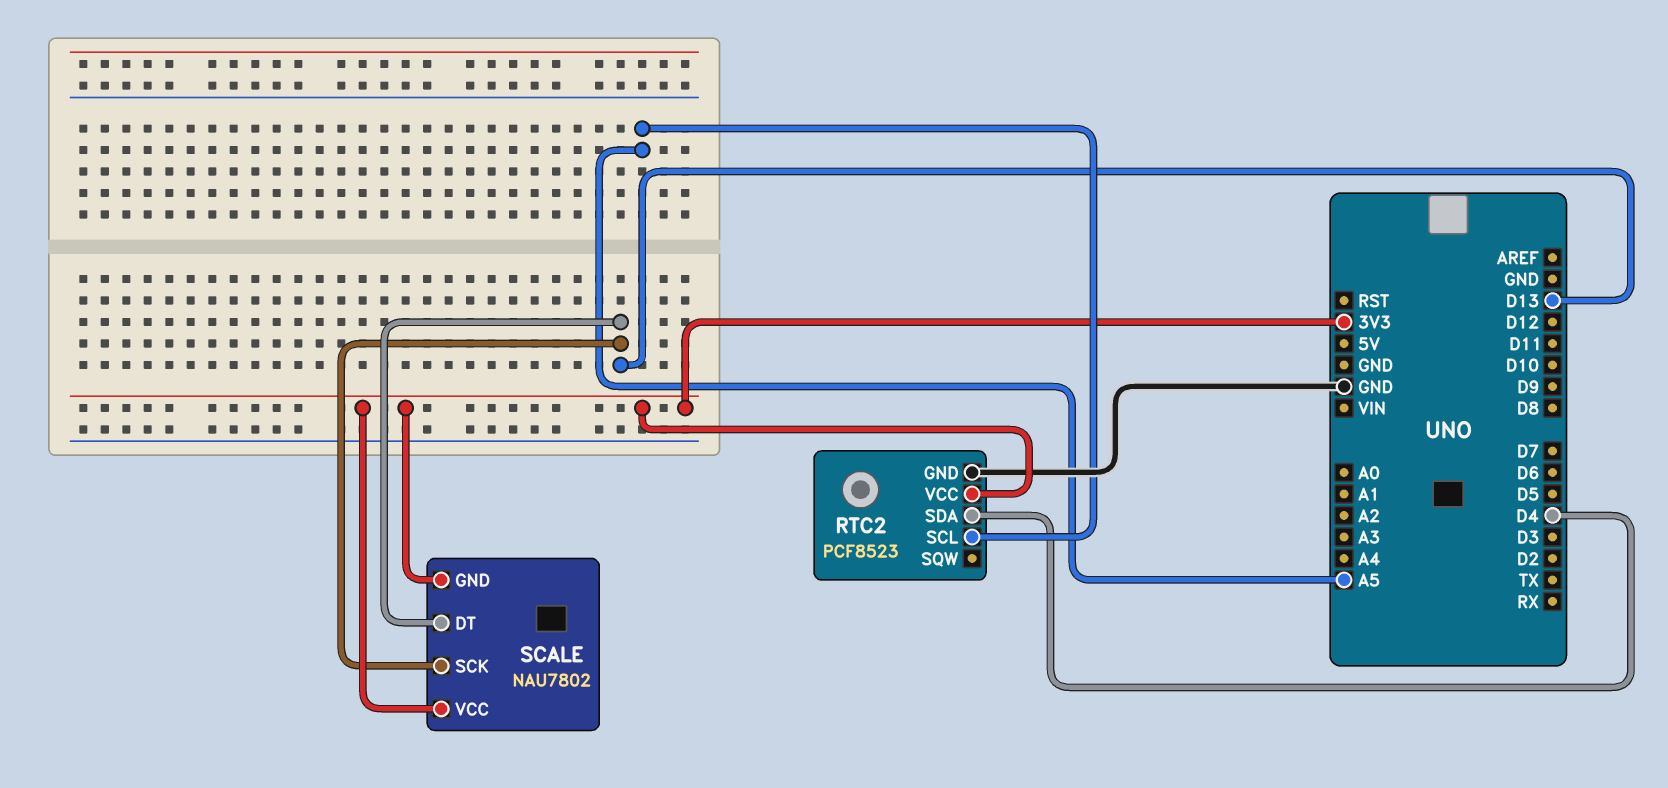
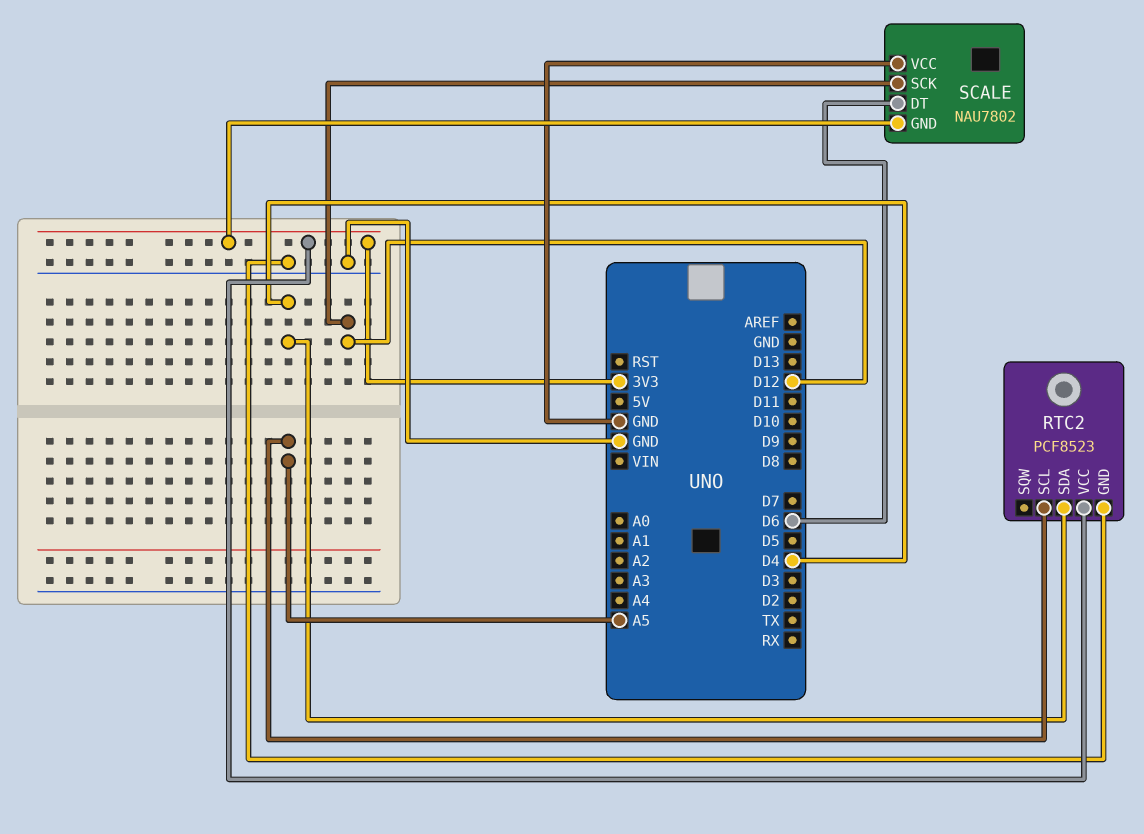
SCALE pin DT: D13 -> D6
SCALE pin SCK: D13 -> D12
SCALE pin VCC: 3V3 -> GND

